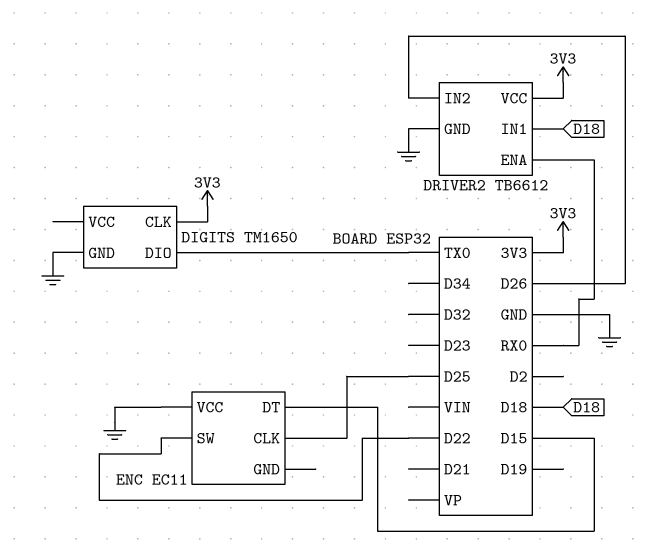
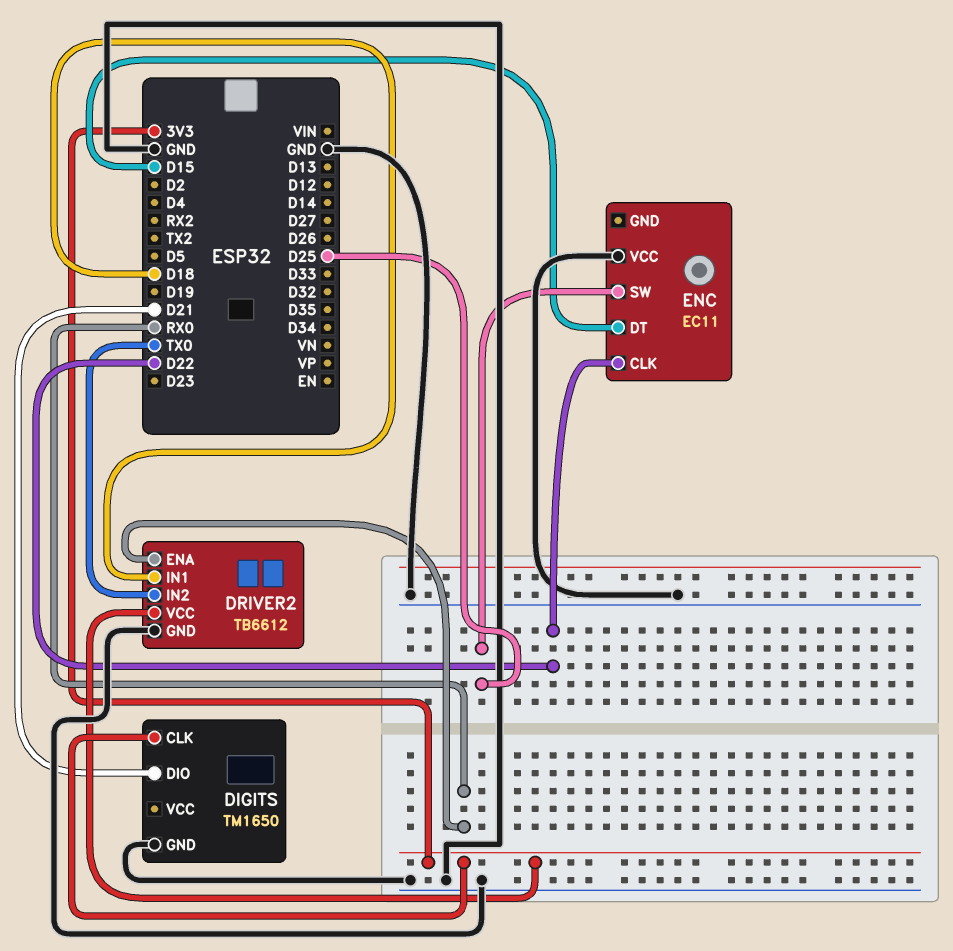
DIGITS pin DIO: TX0 -> D21
DRIVER2 pin IN2: D26 -> TX0
ENC pin CLK: D25 -> D22
ENC pin SW: D22 -> D25

